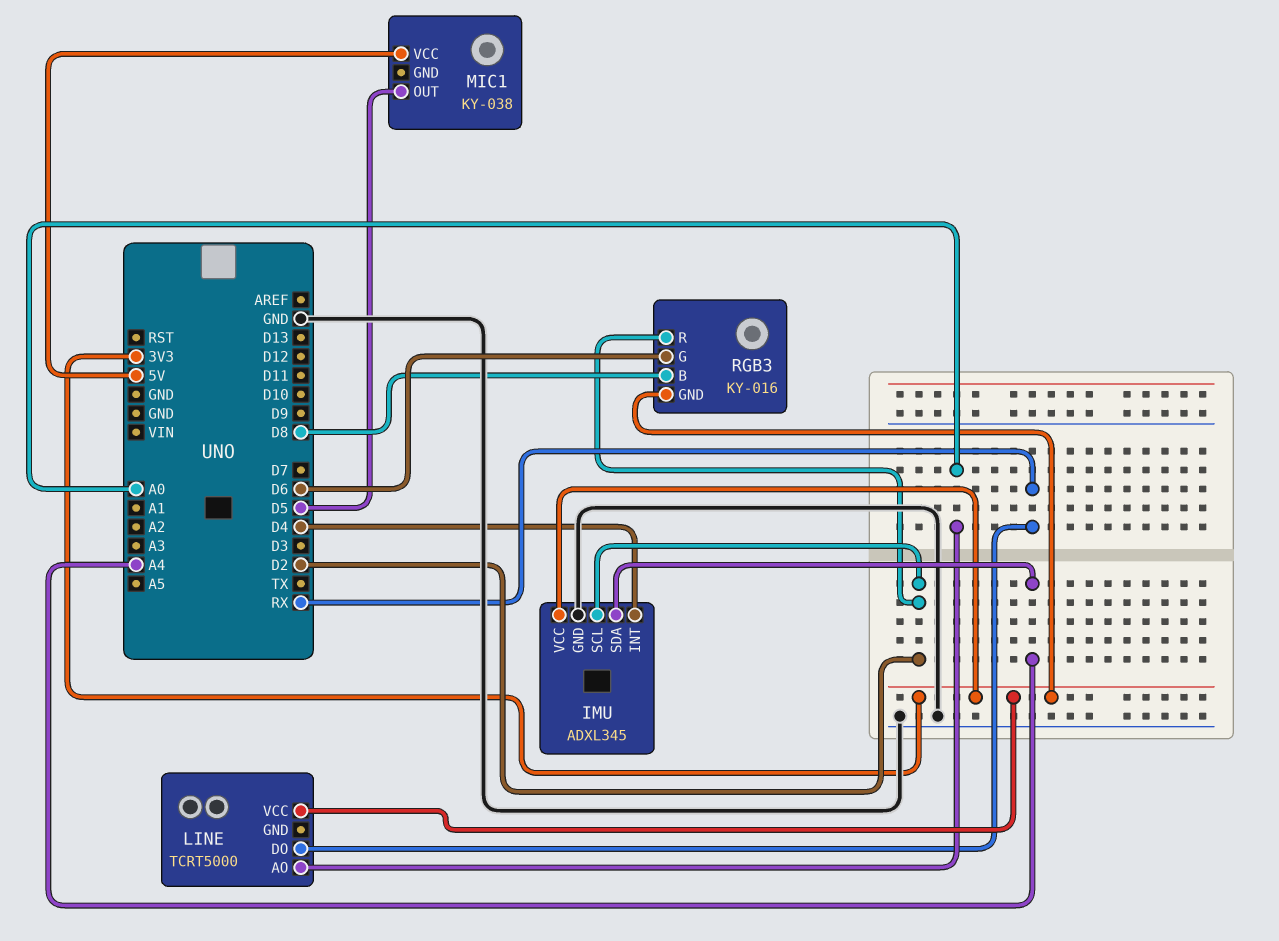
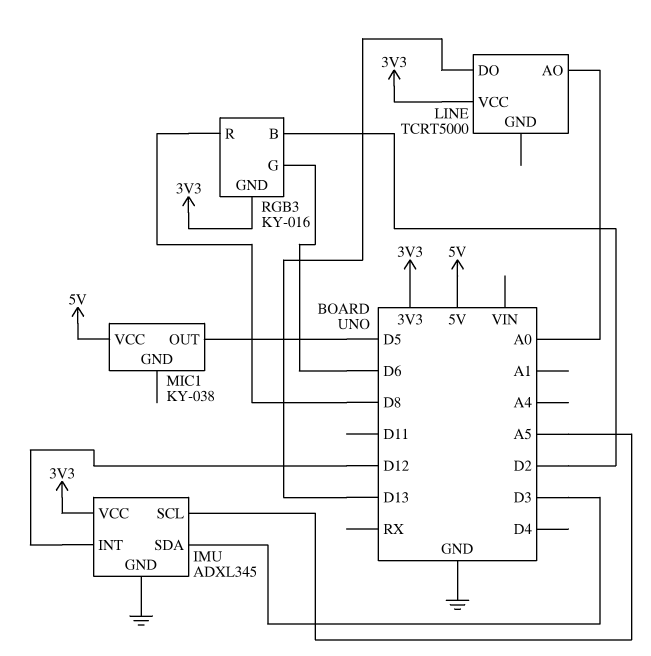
IMU pin INT: D4 -> D12
IMU pin SCL: D2 -> A5
IMU pin SDA: A4 -> D3
LINE pin DO: RX -> D13
RGB3 pin B: D8 -> D2
RGB3 pin R: D2 -> D8

